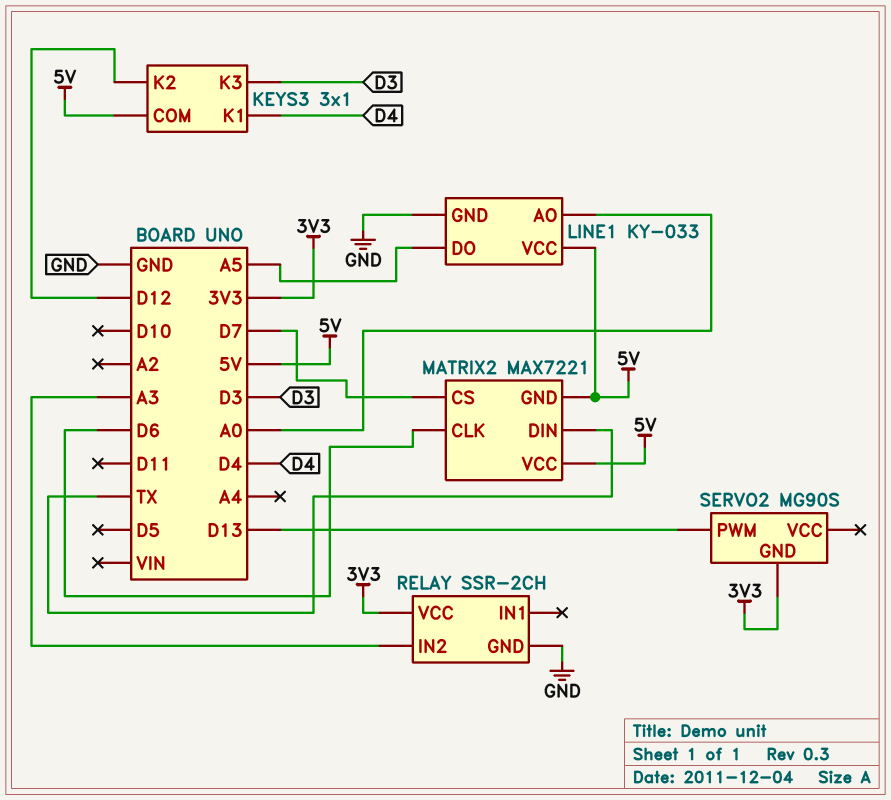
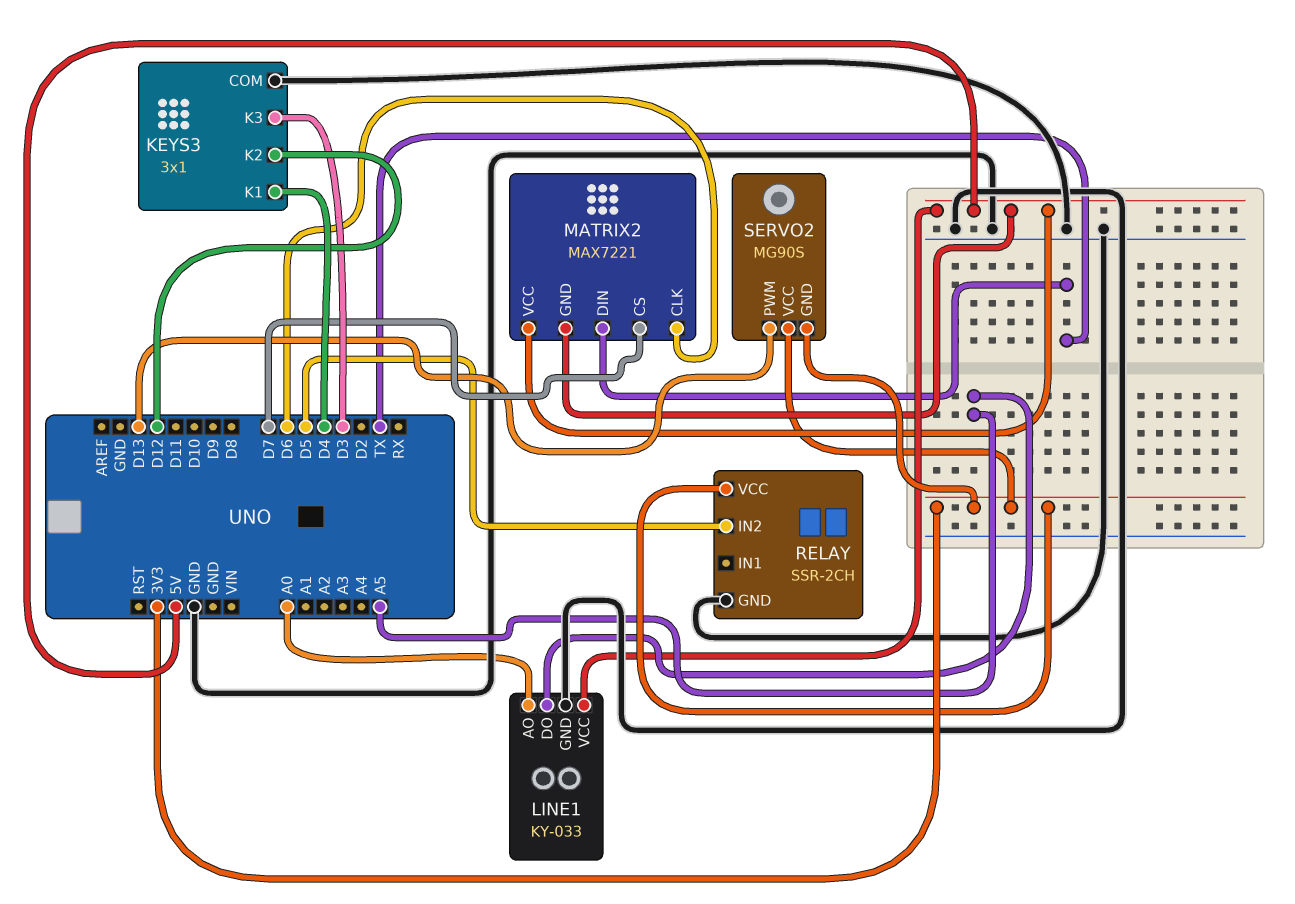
KEYS3 pin COM: 5V -> GND
RELAY pin IN2: A3 -> D5
SERVO2 pin VCC: none -> 3V3

